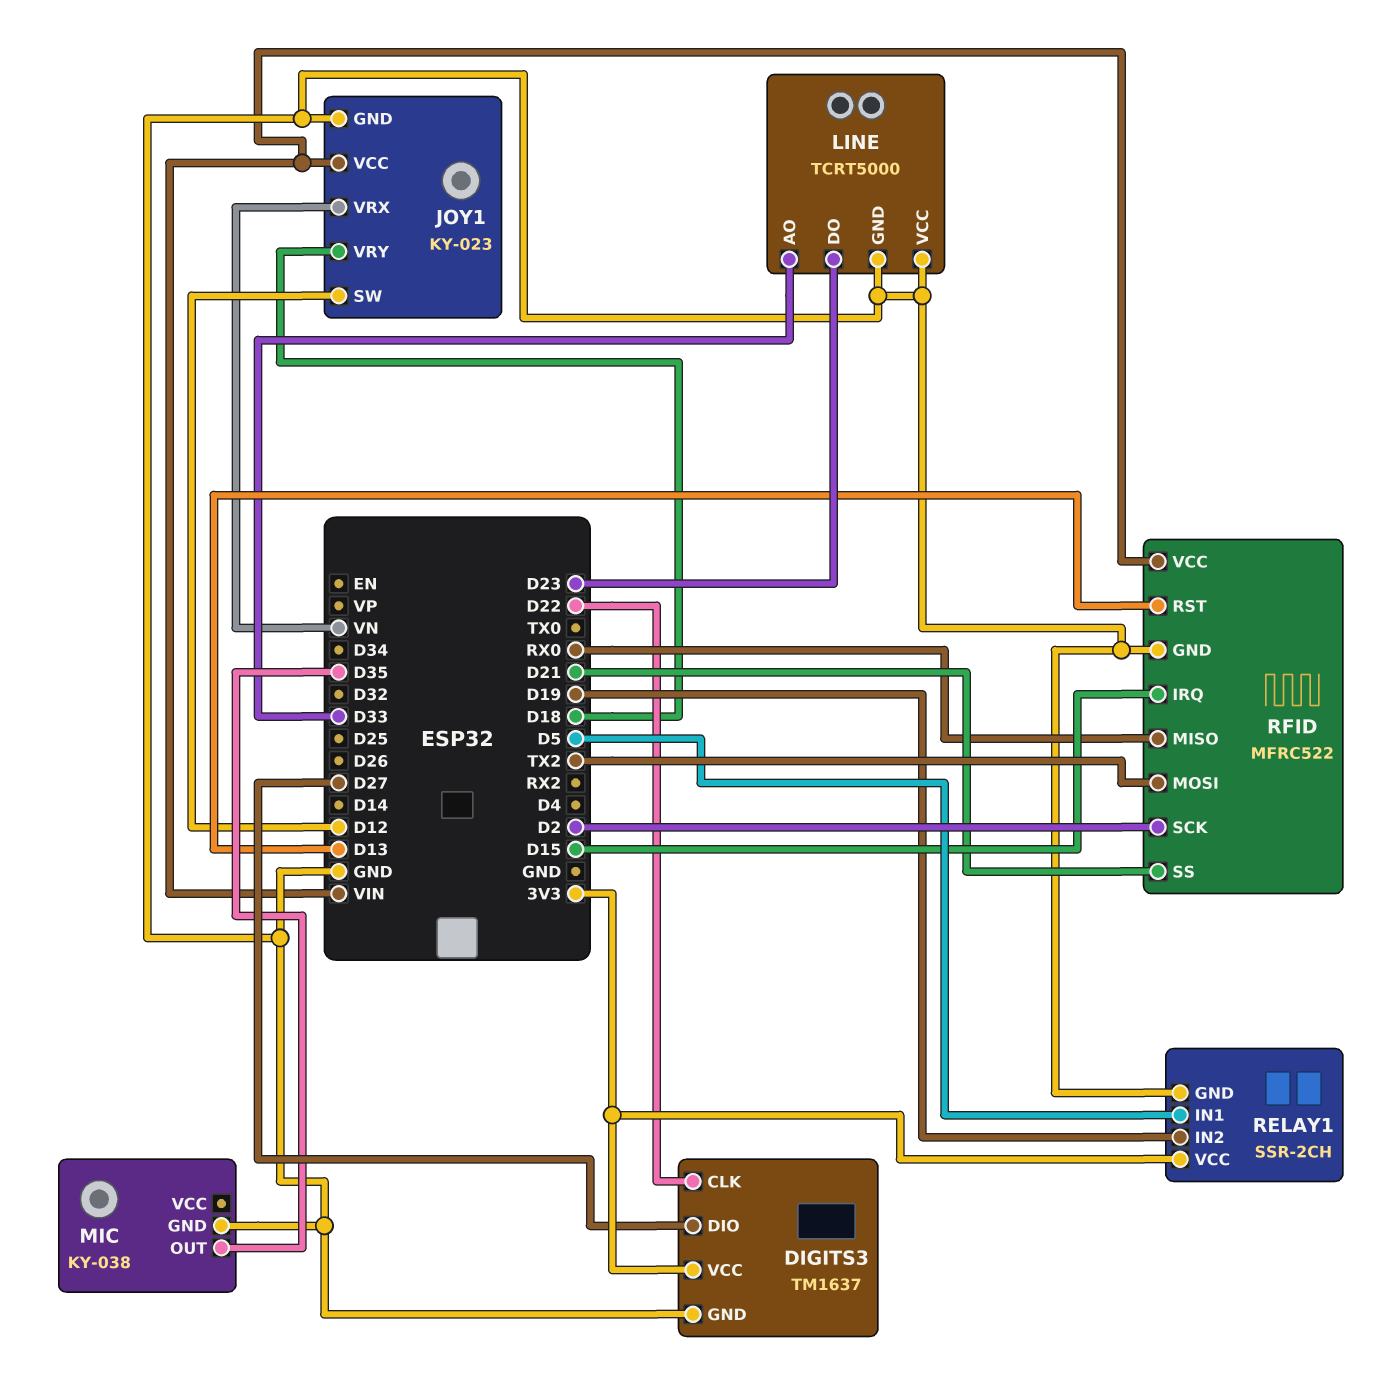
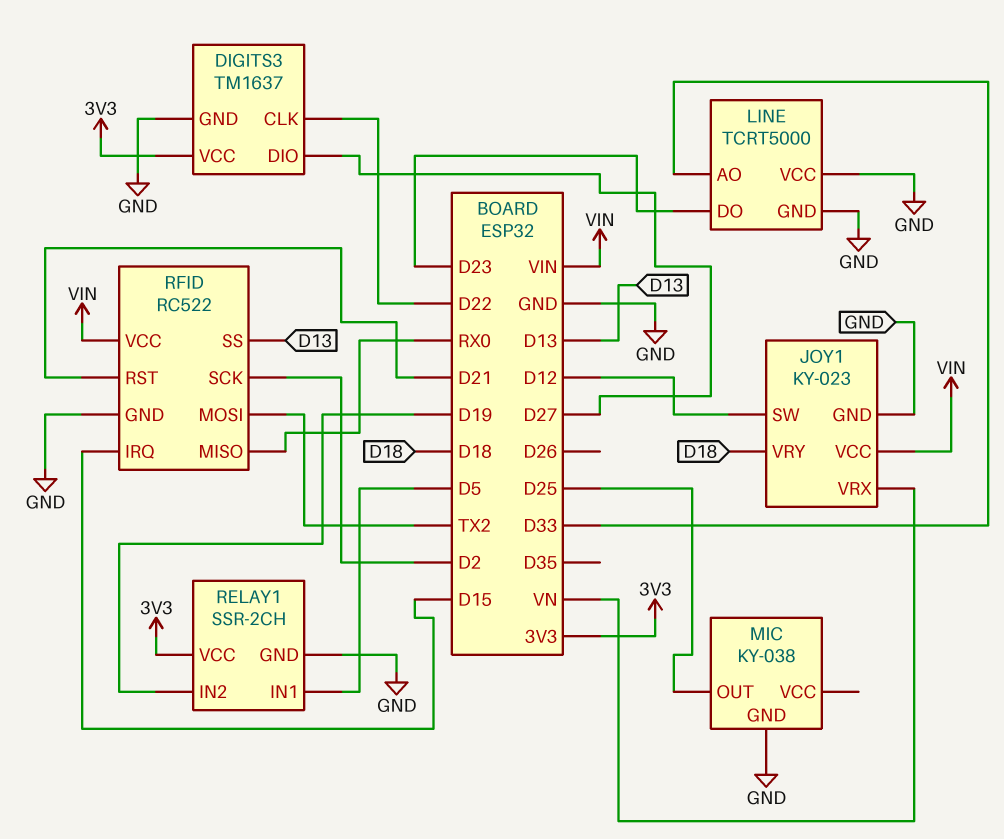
MIC pin OUT: D35 -> D25
RFID: MFRC522 -> RC522
RFID pin RST: D13 -> D21
RFID pin SS: D21 -> D13

